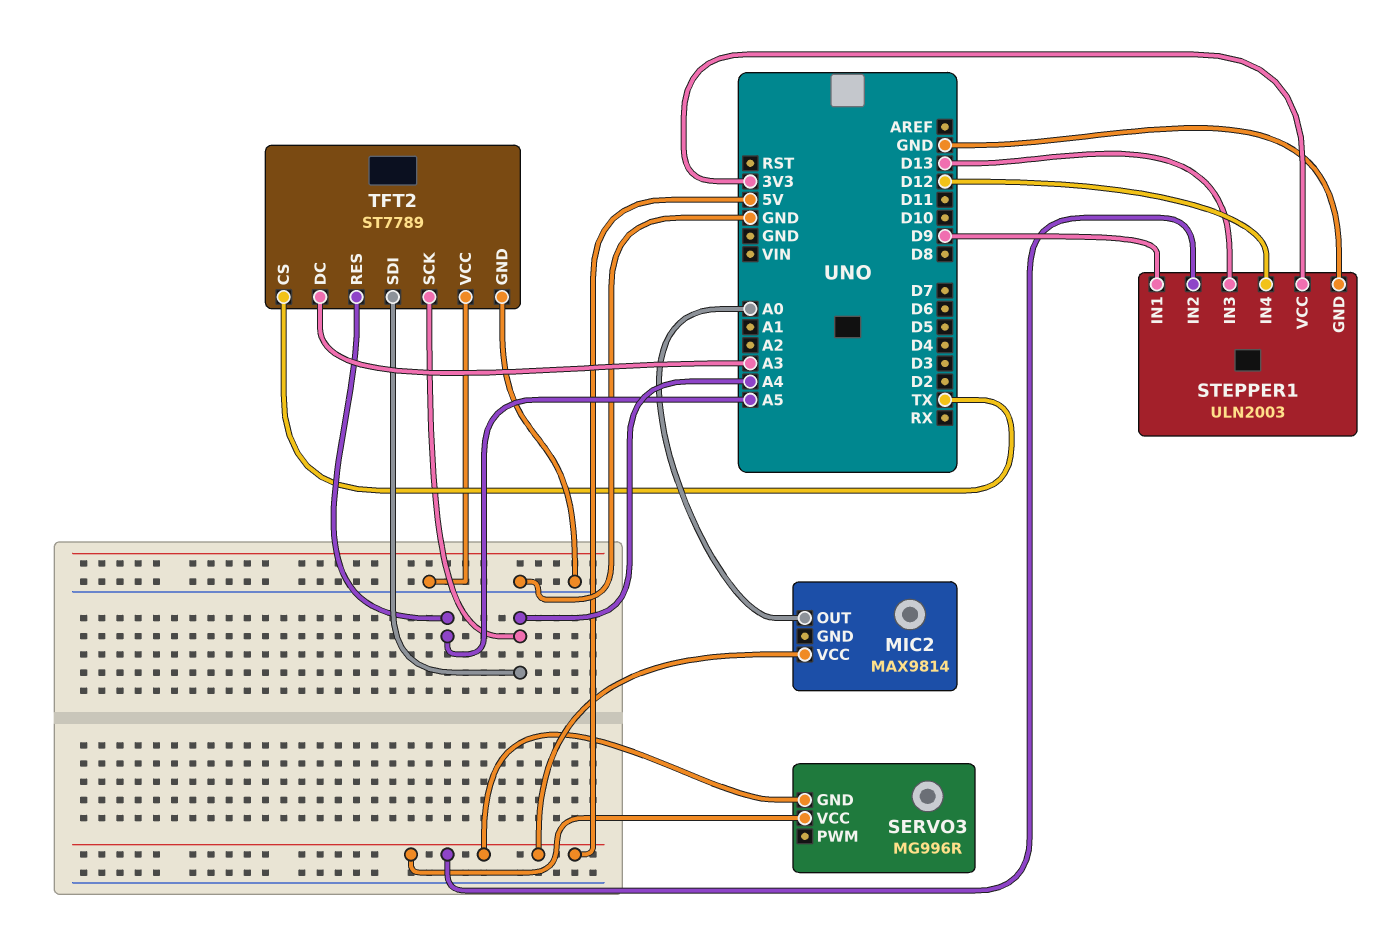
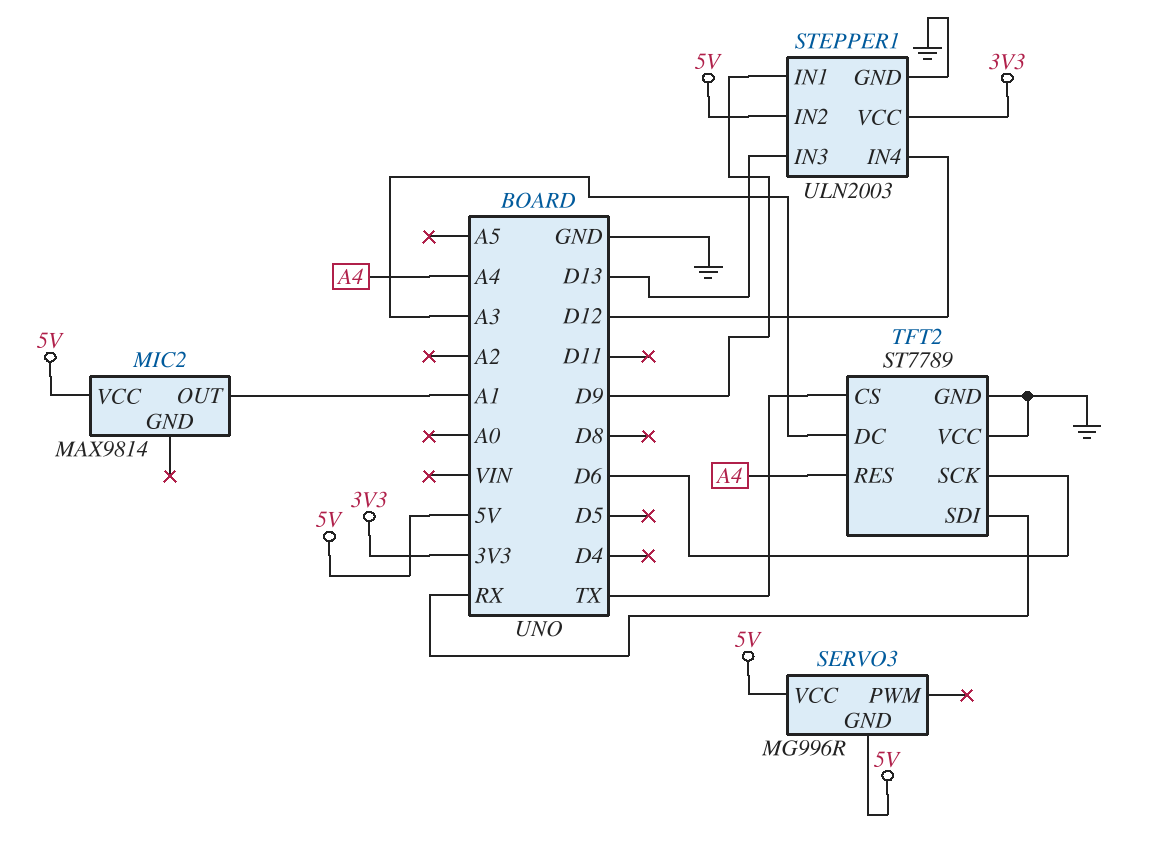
MIC2 pin OUT: A0 -> A1
TFT2 pin RES: A5 -> A4
TFT2 pin SCK: A4 -> D6
TFT2 pin SDI: A4 -> RX

